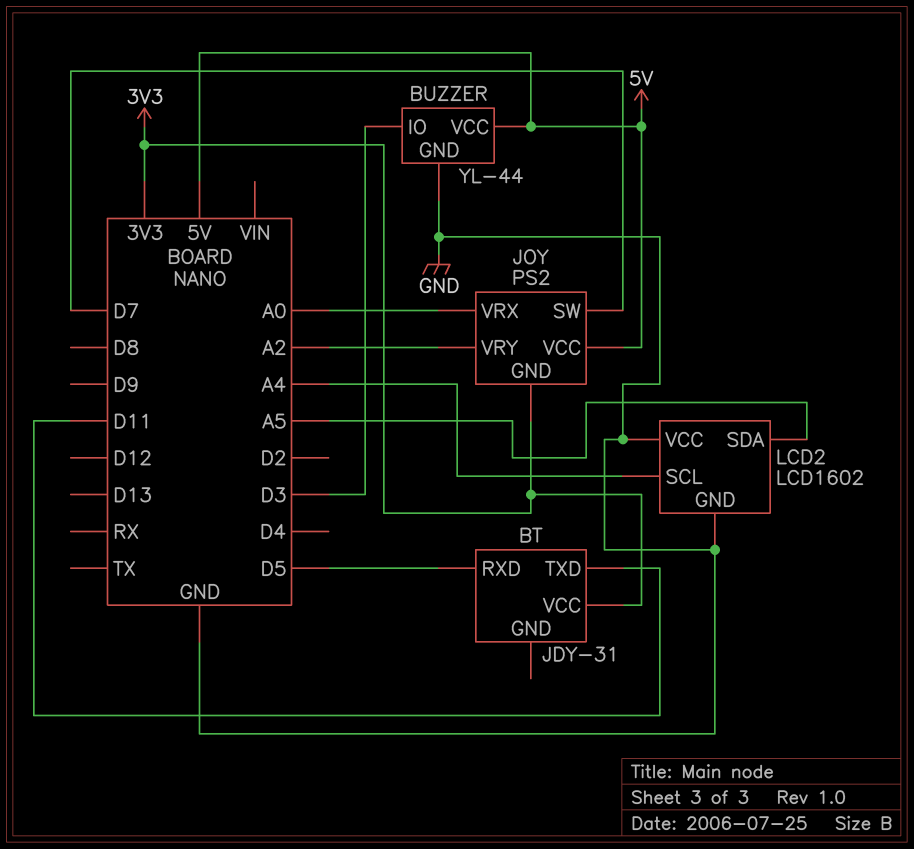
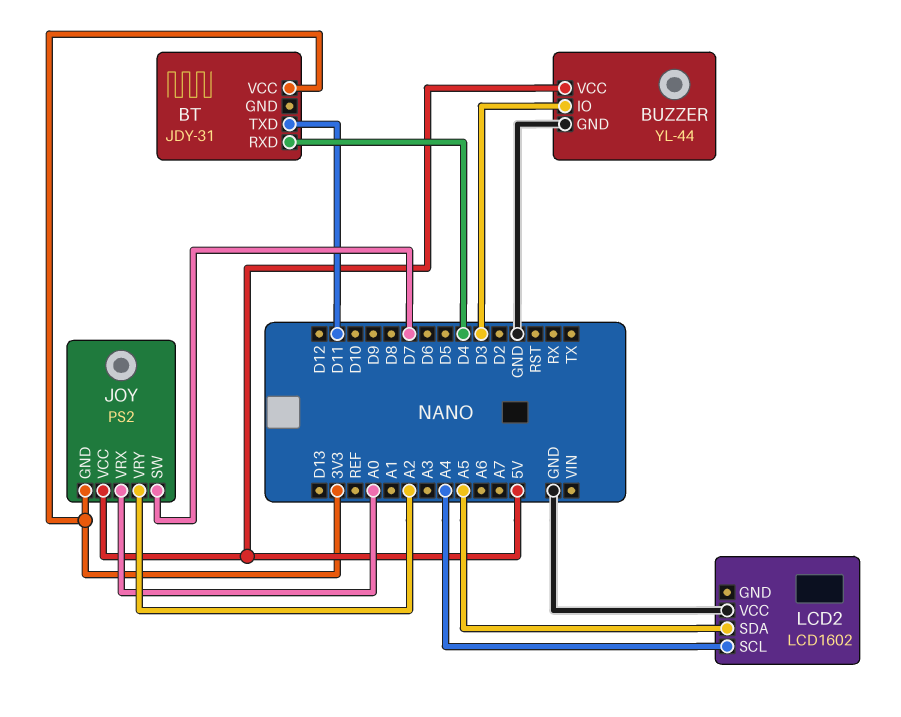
BT pin RXD: D5 -> D4
LCD2 pin GND: GND -> none

